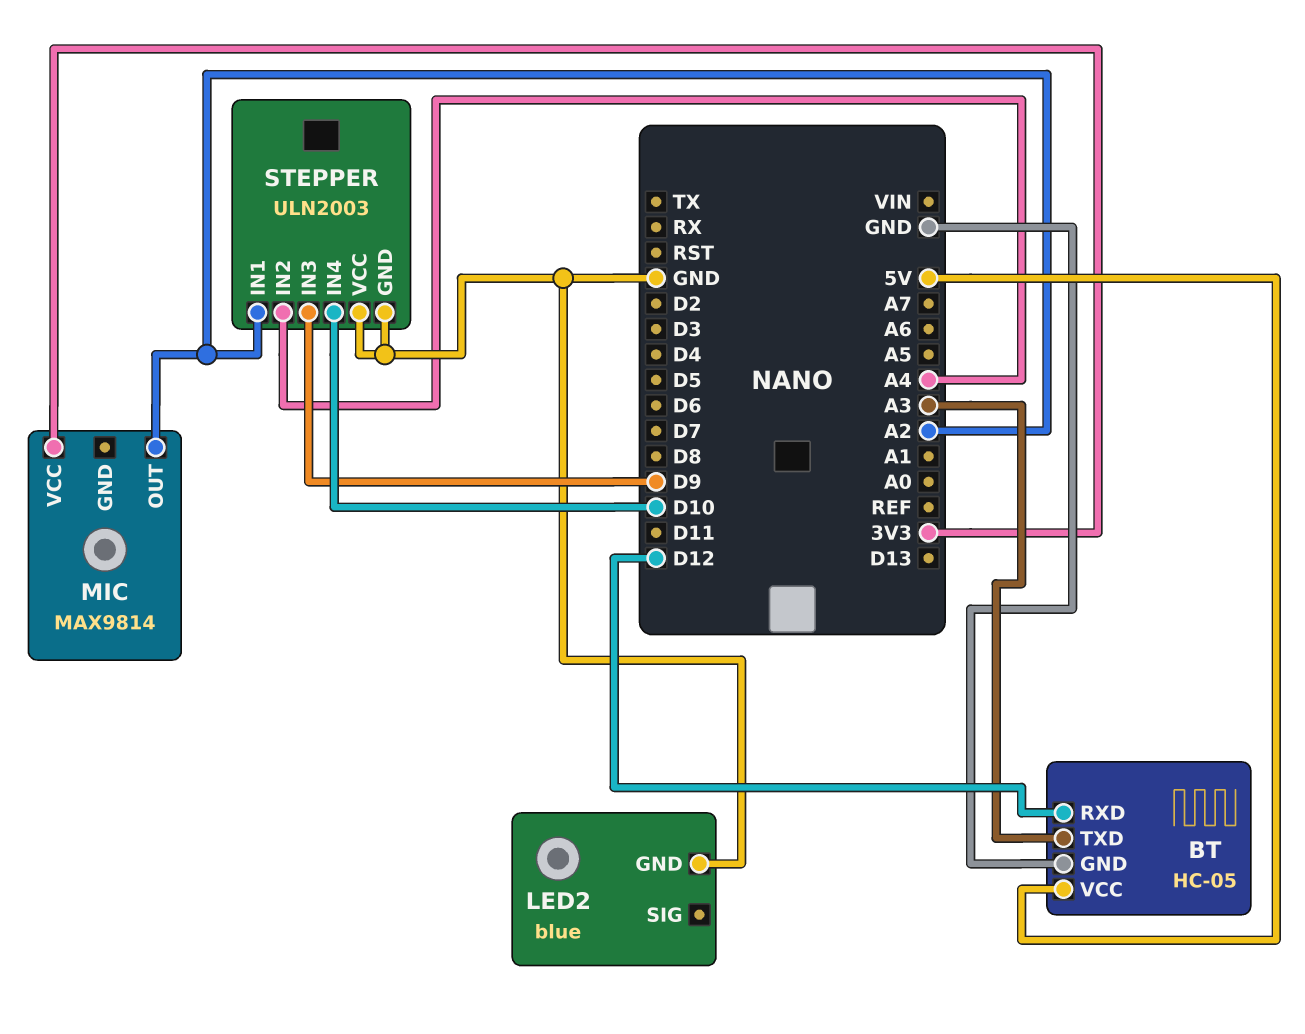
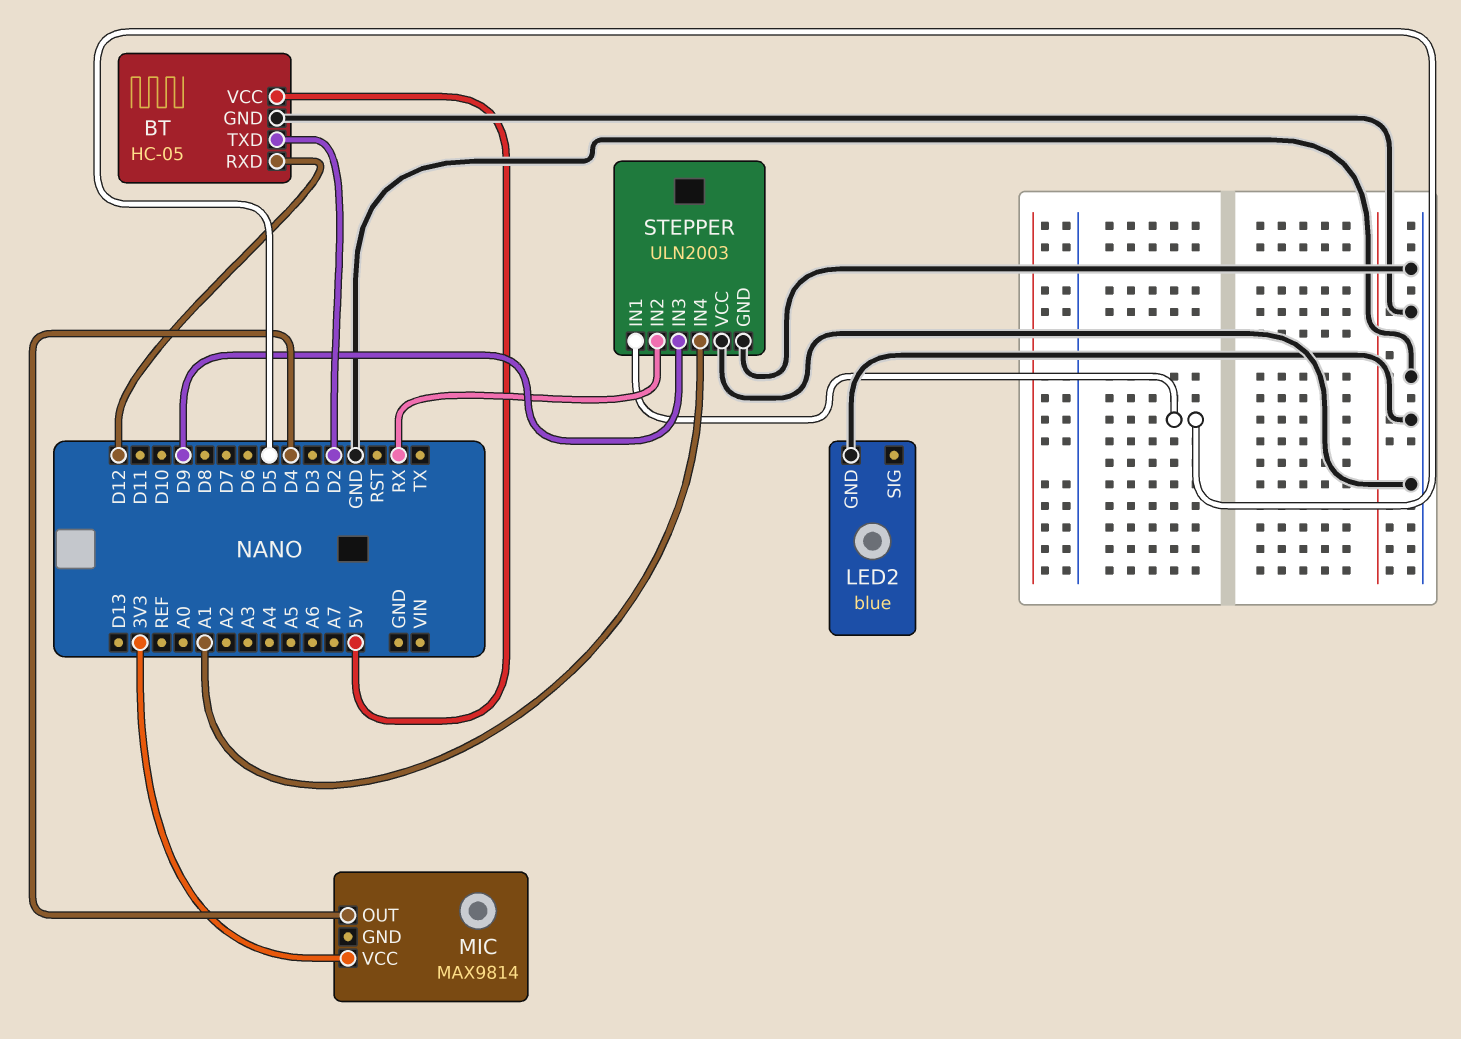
BT pin TXD: A3 -> D2
MIC pin OUT: A2 -> D4
STEPPER pin IN1: A2 -> D5
STEPPER pin IN2: A4 -> RX
STEPPER pin IN4: D10 -> A1

